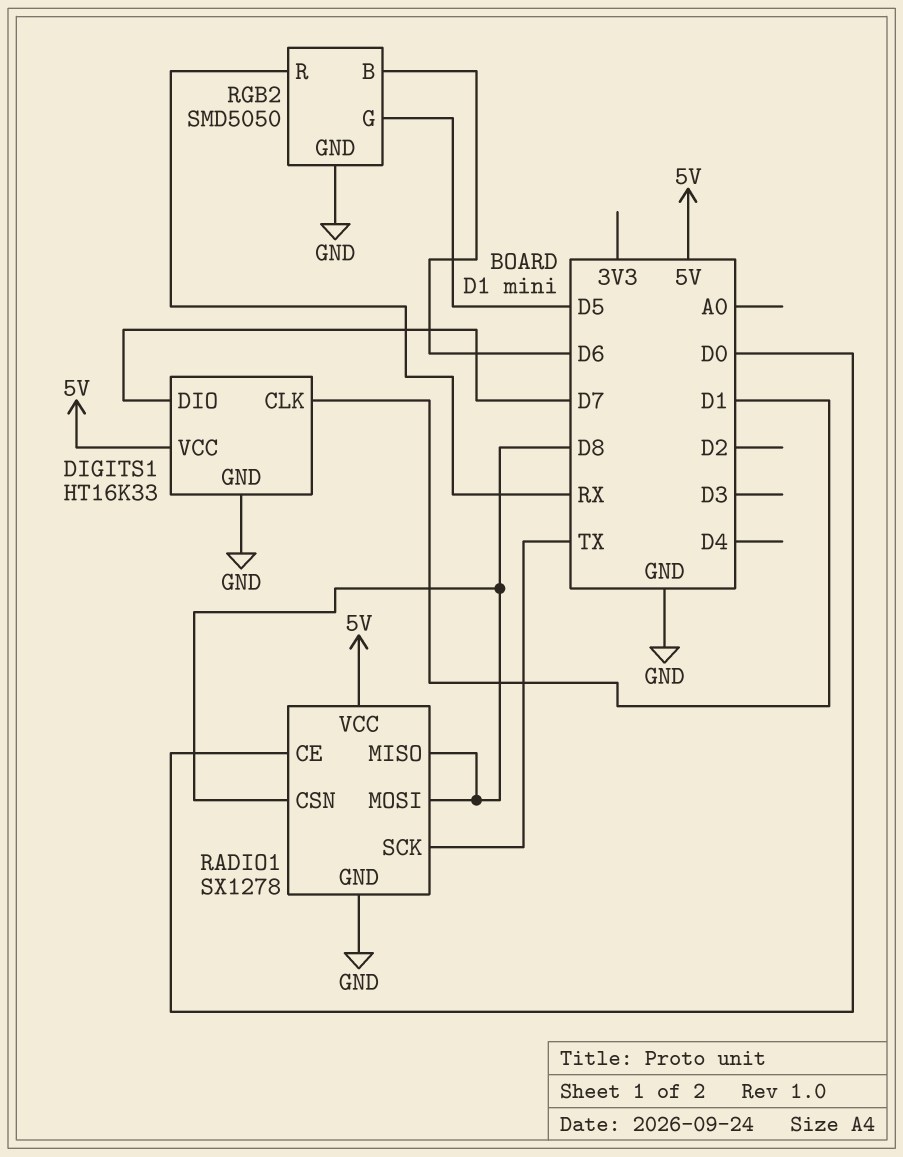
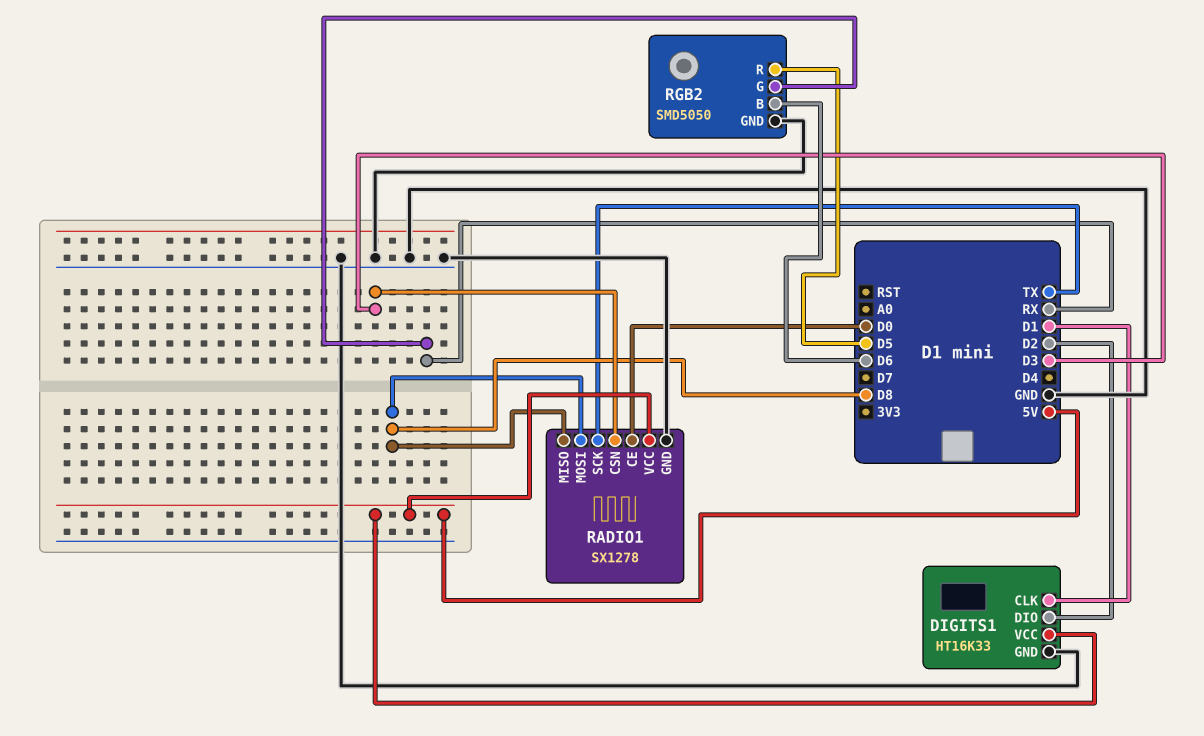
DIGITS1 pin DIO: D7 -> D2
RADIO1 pin CSN: D8 -> D3
RGB2 pin G: D5 -> RX
RGB2 pin R: RX -> D5

